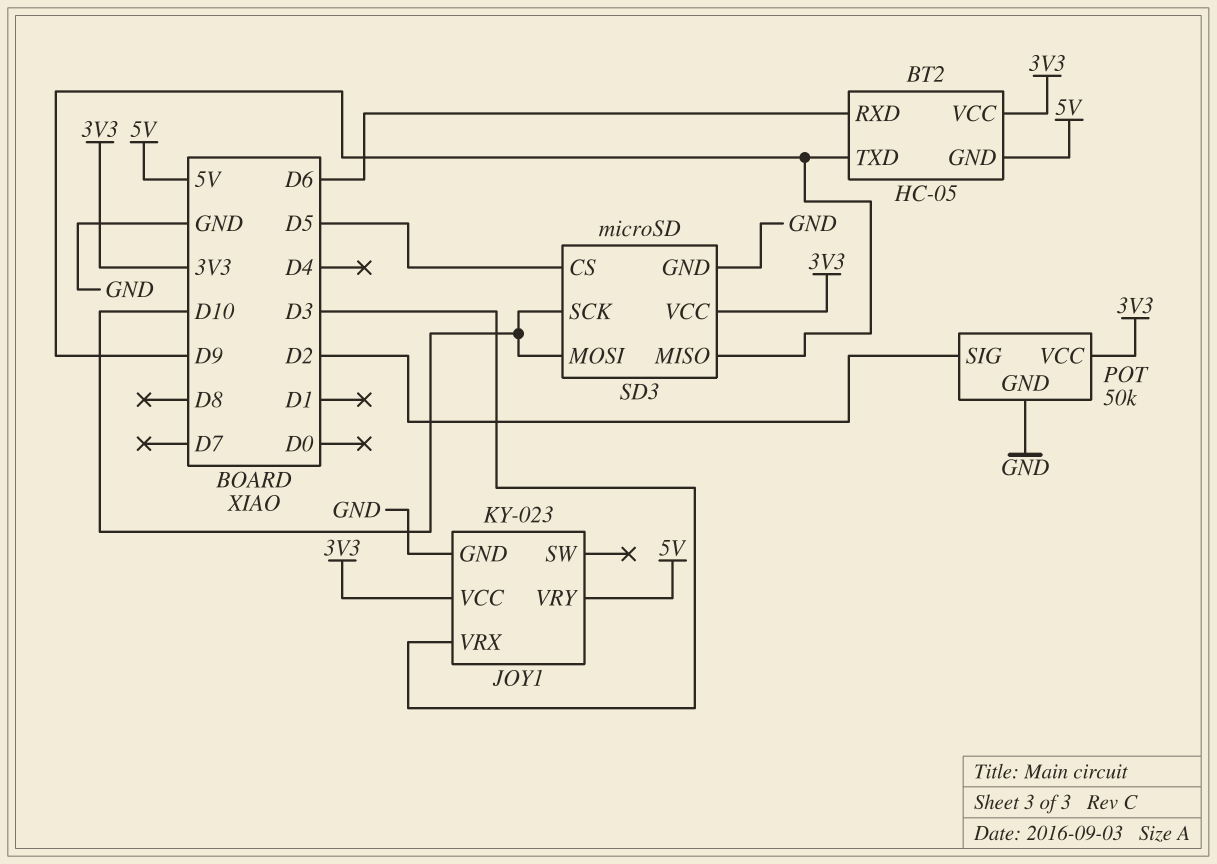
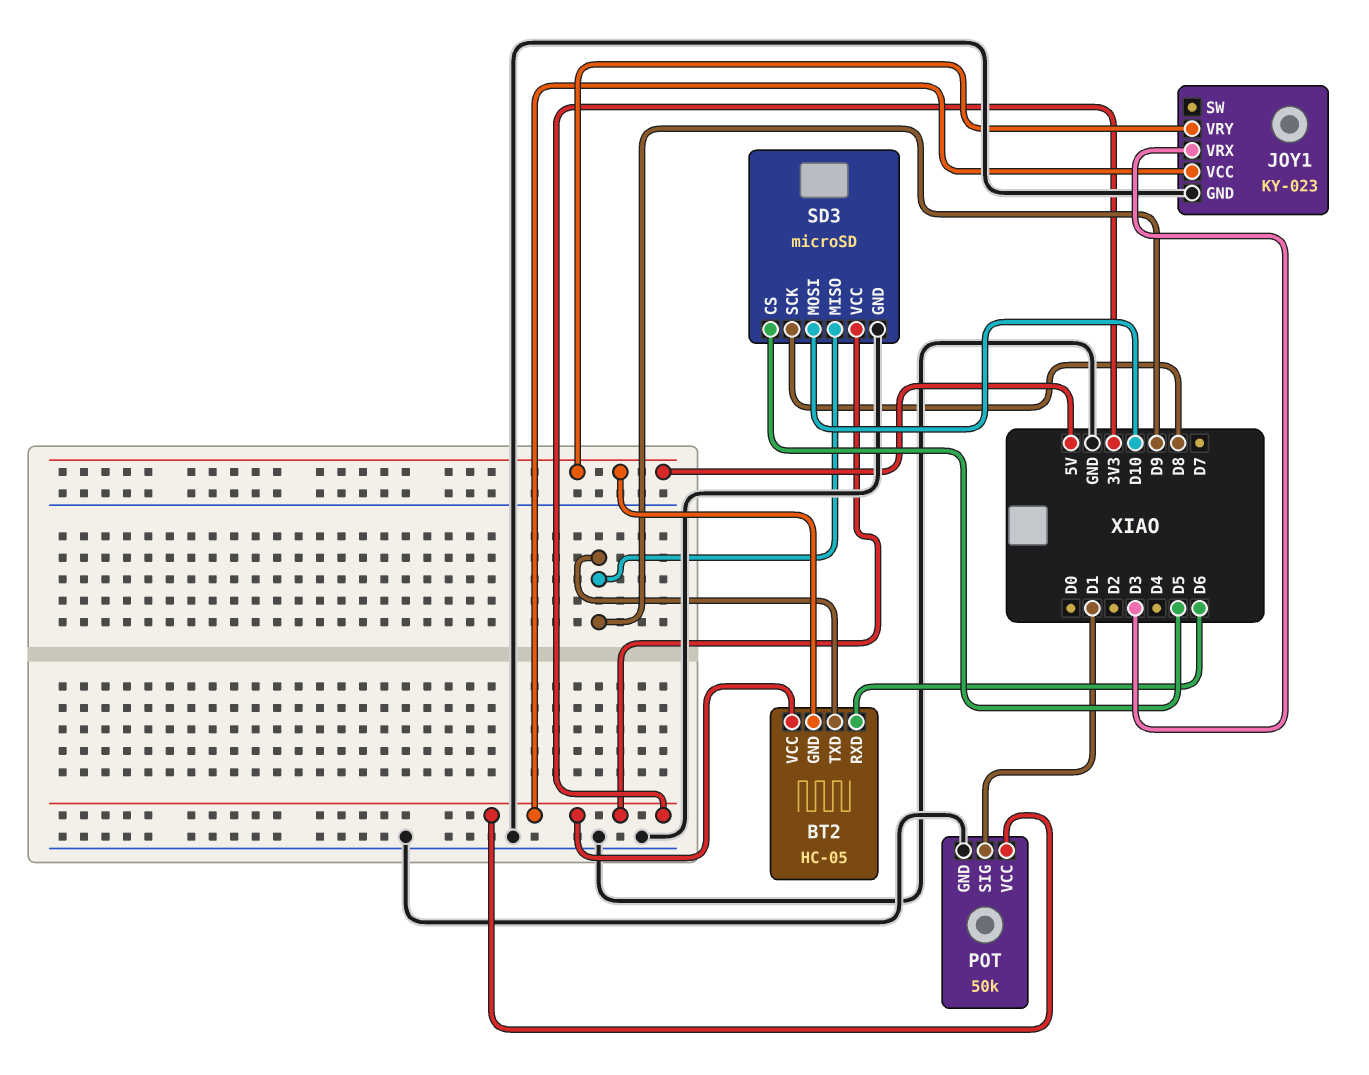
POT pin SIG: D2 -> D1
SD3 pin SCK: D10 -> D8

